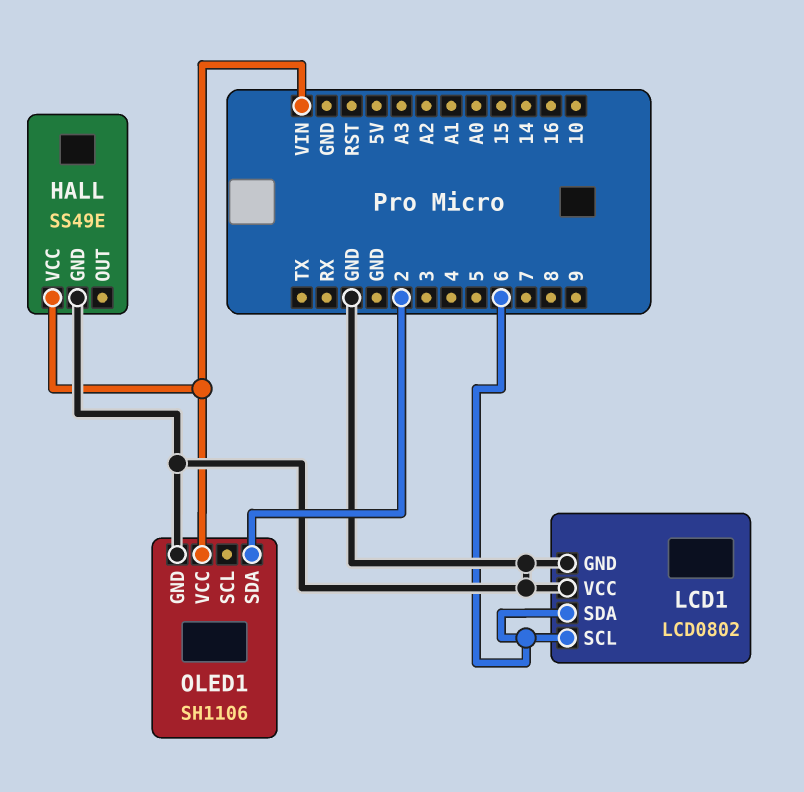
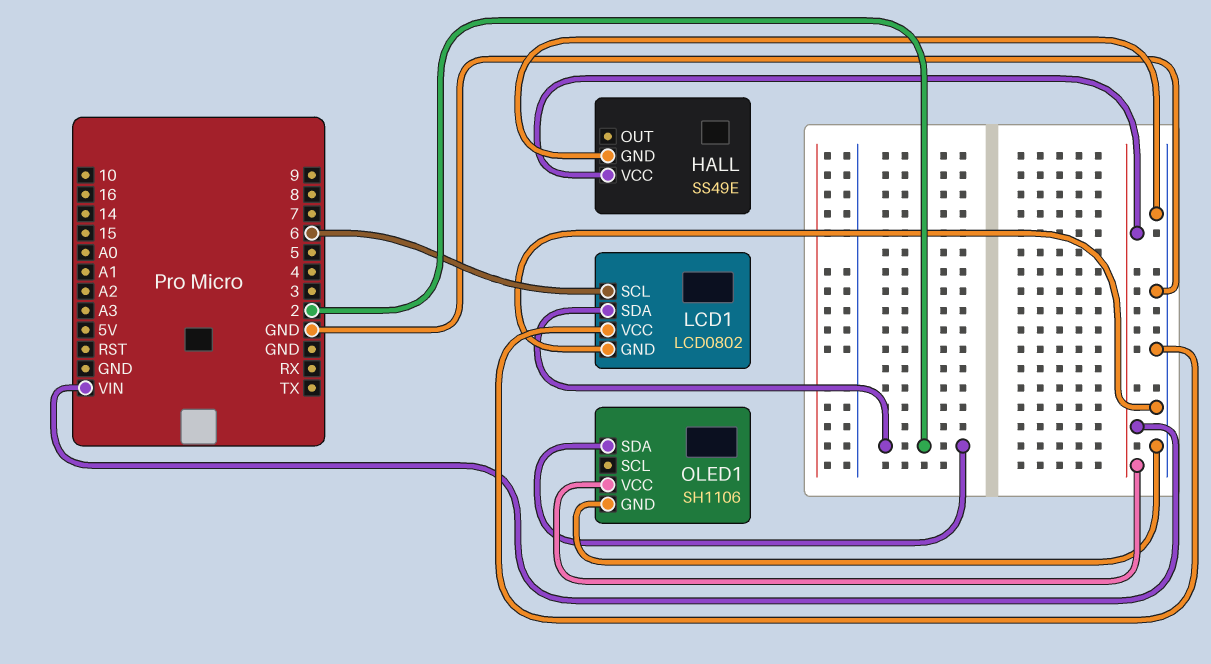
LCD1 pin SDA: 6 -> 2

